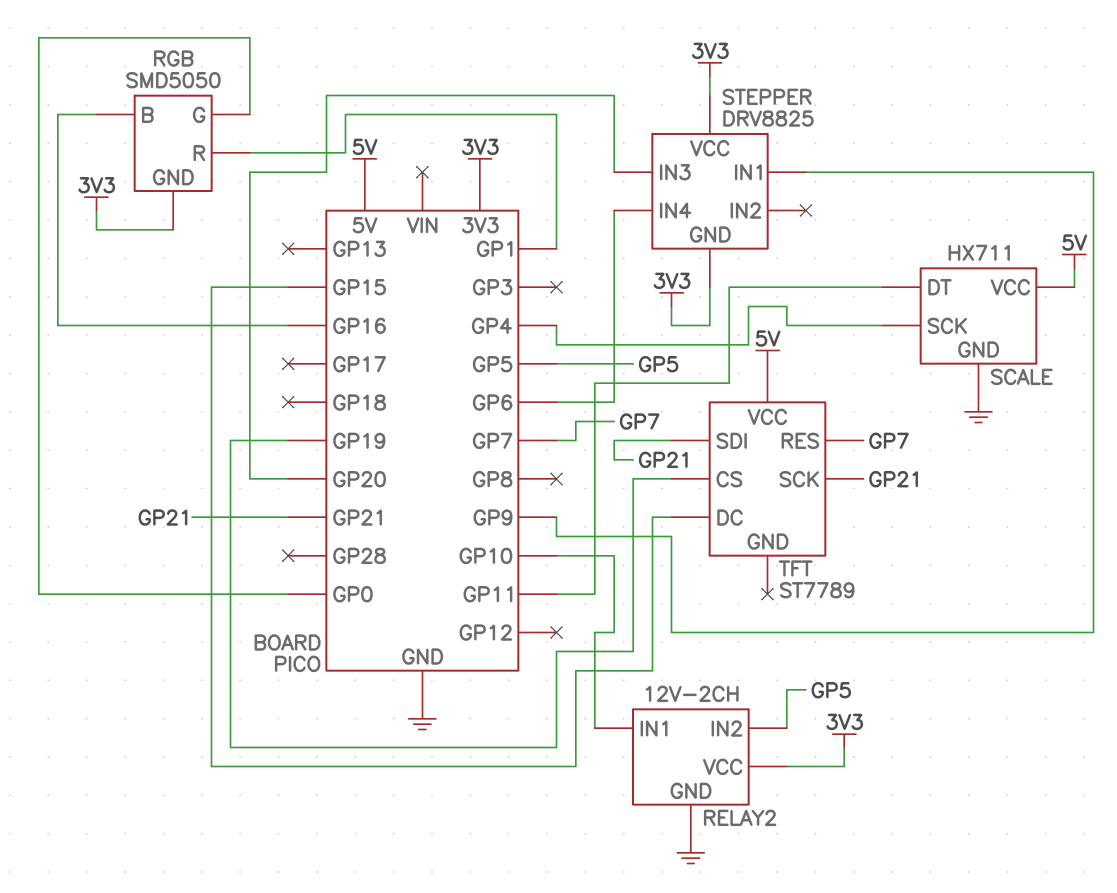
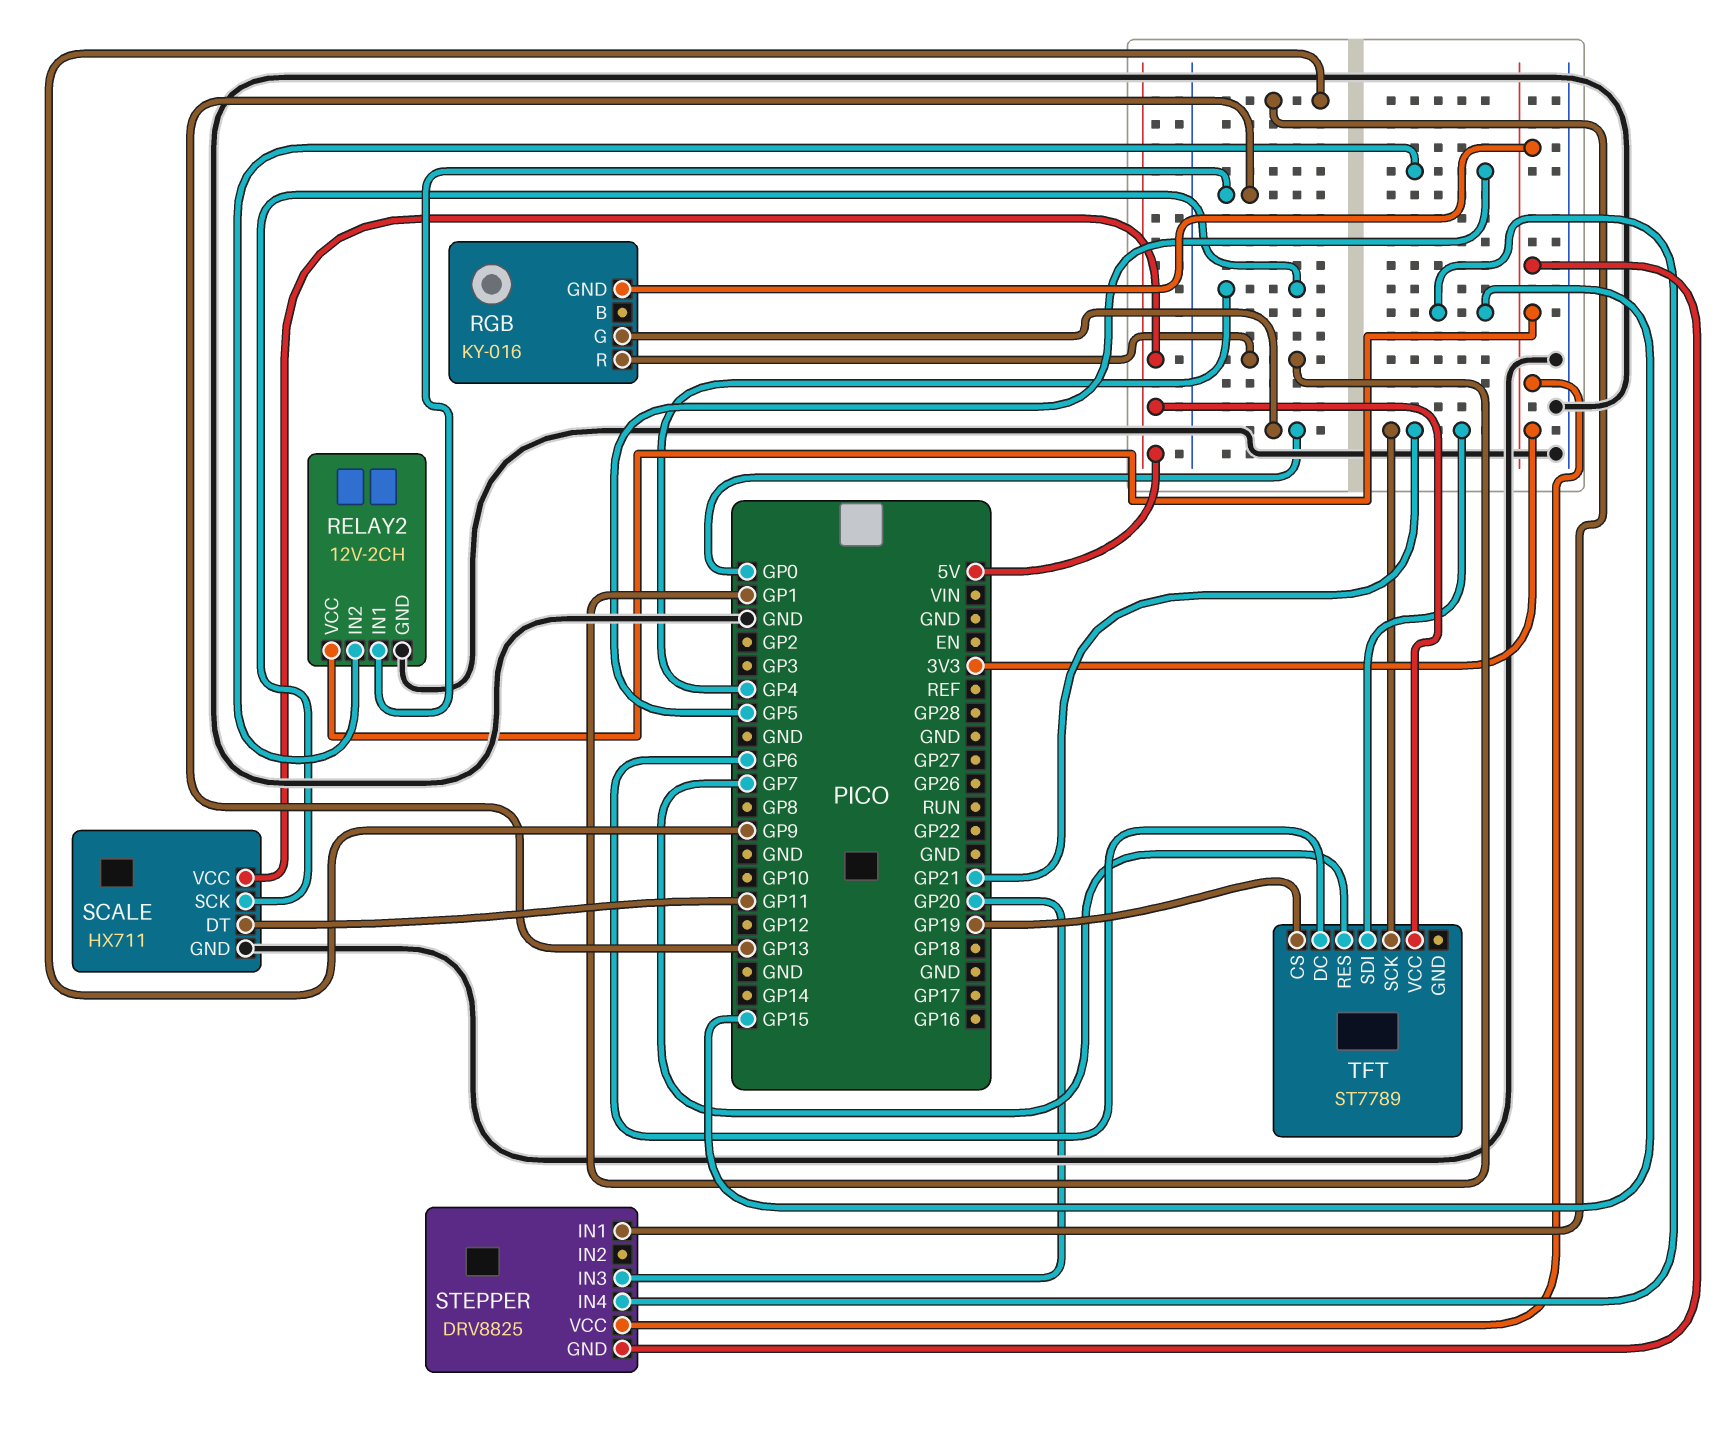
RELAY2 pin IN1: GP10 -> GP13
RGB: SMD5050 -> KY-016
RGB pin B: GP16 -> none
STEPPER pin IN4: GP6 -> GP15
TFT pin DC: GP15 -> GP6

